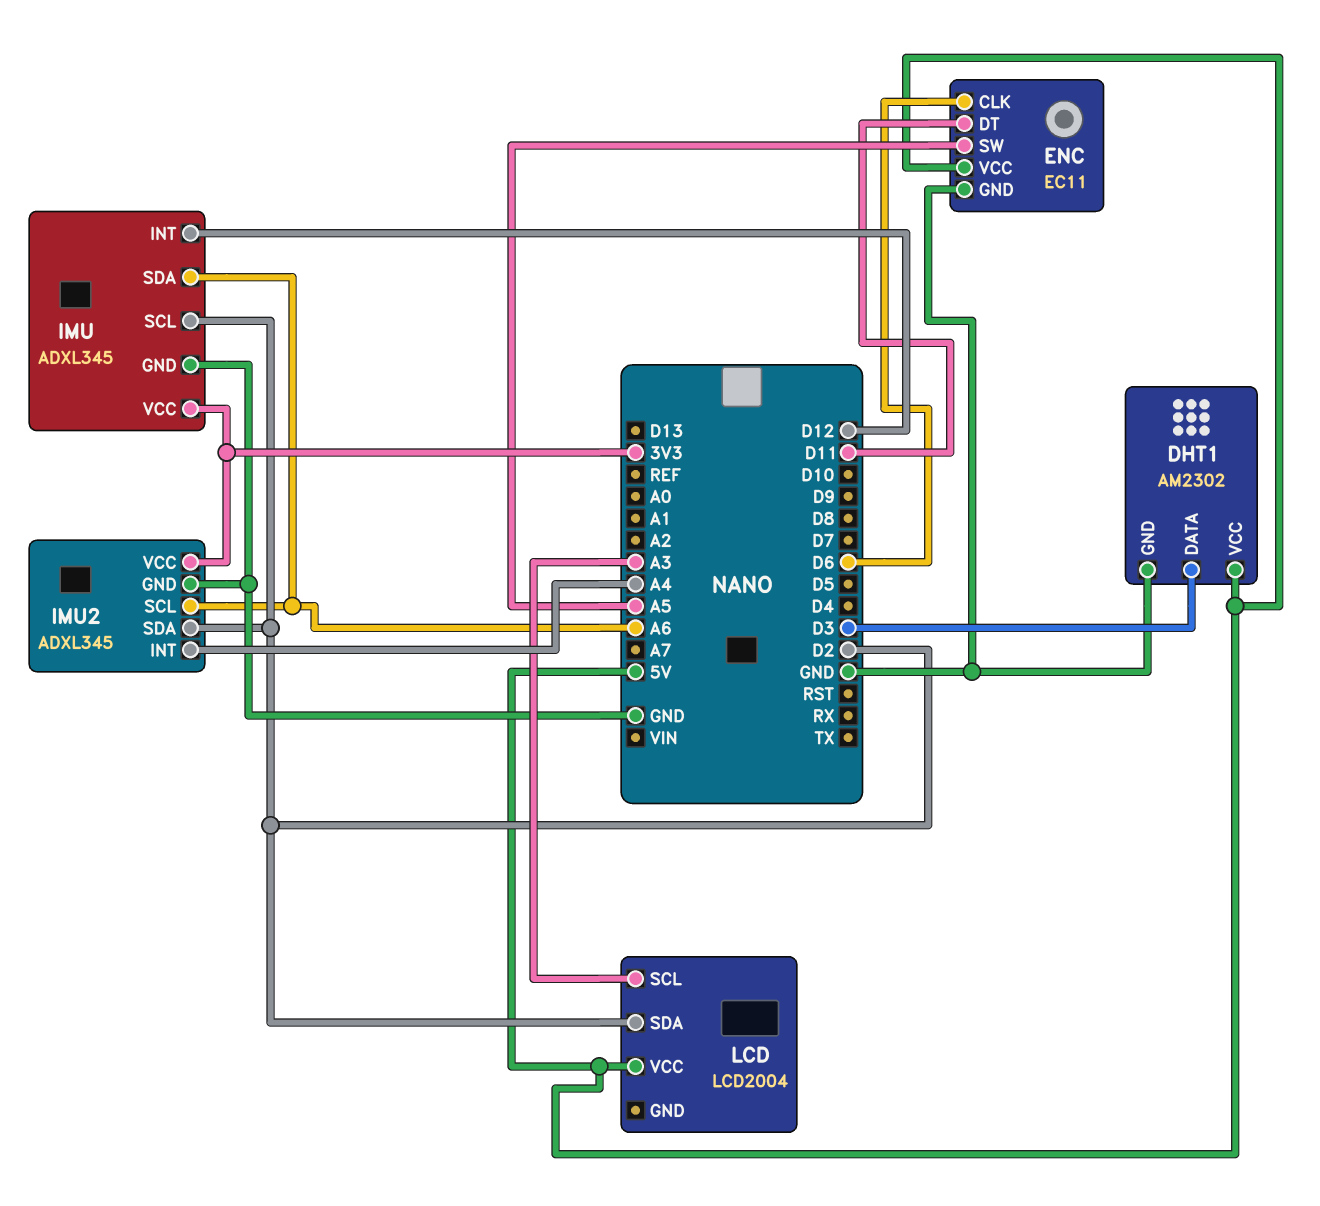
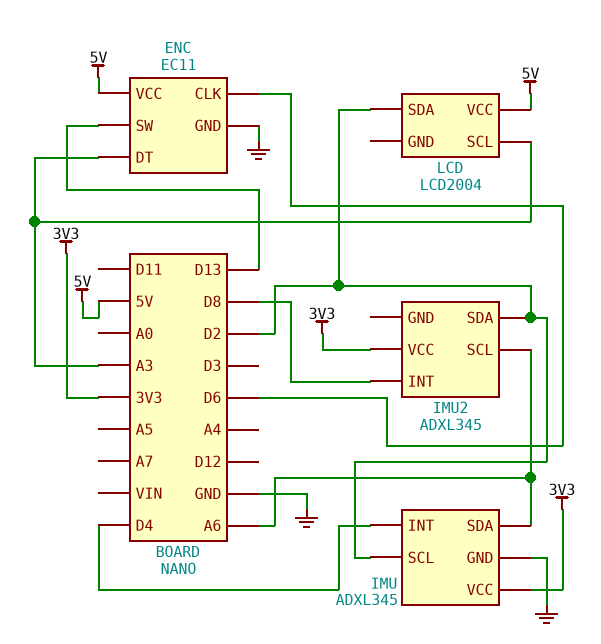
DHT1: AM2302 -> none
DHT1 pin DATA: D3 -> none
DHT1 pin GND: GND -> none
DHT1 pin VCC: 5V -> none
ENC pin DT: D11 -> A3
ENC pin SW: A5 -> D13
IMU pin INT: D12 -> D4
IMU2 pin GND: GND -> none
IMU2 pin INT: A4 -> D8

